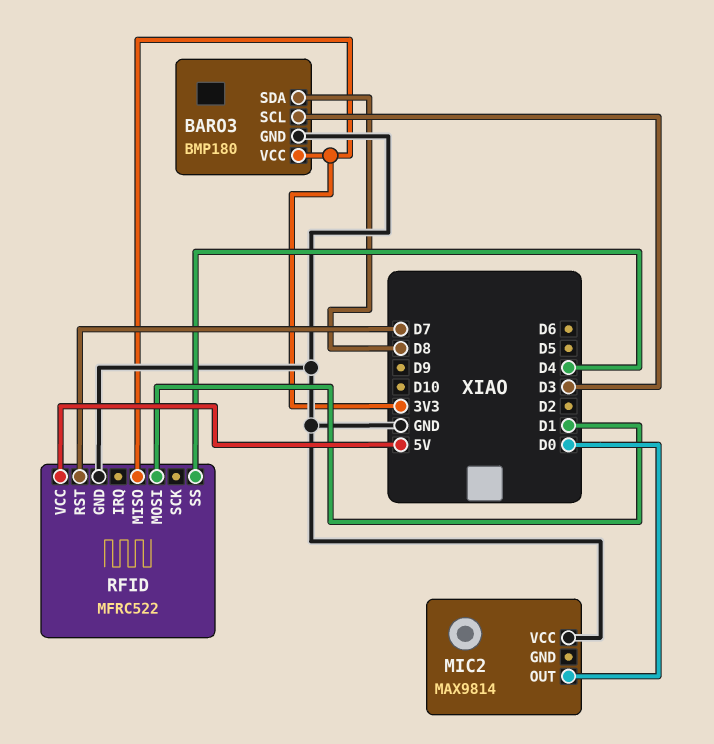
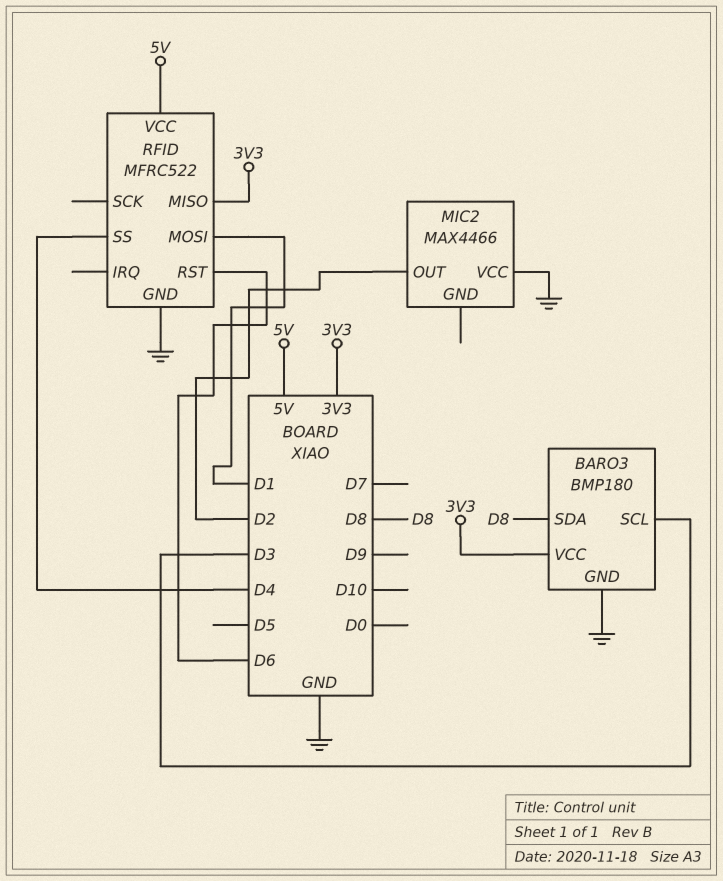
MIC2: MAX9814 -> MAX4466
MIC2 pin OUT: D0 -> D2
RFID pin RST: D7 -> D6

